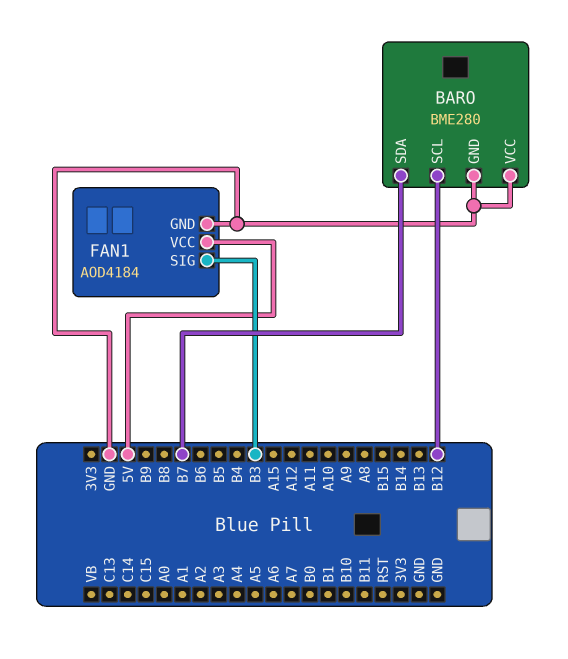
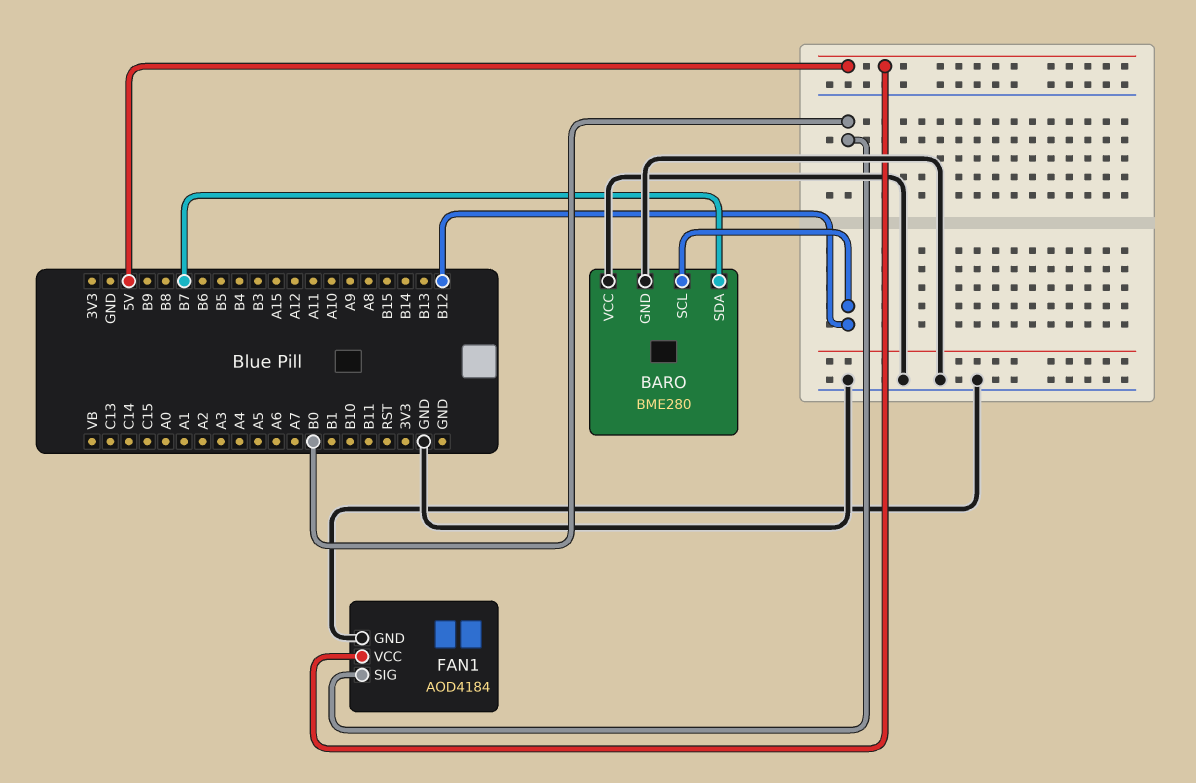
FAN1 pin SIG: B3 -> B0

